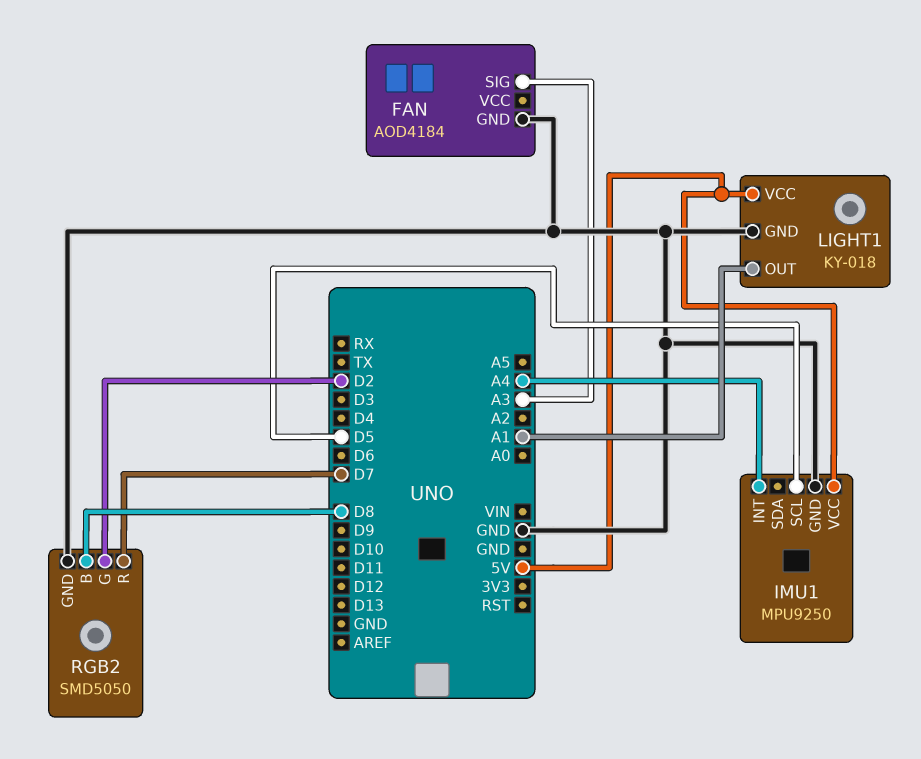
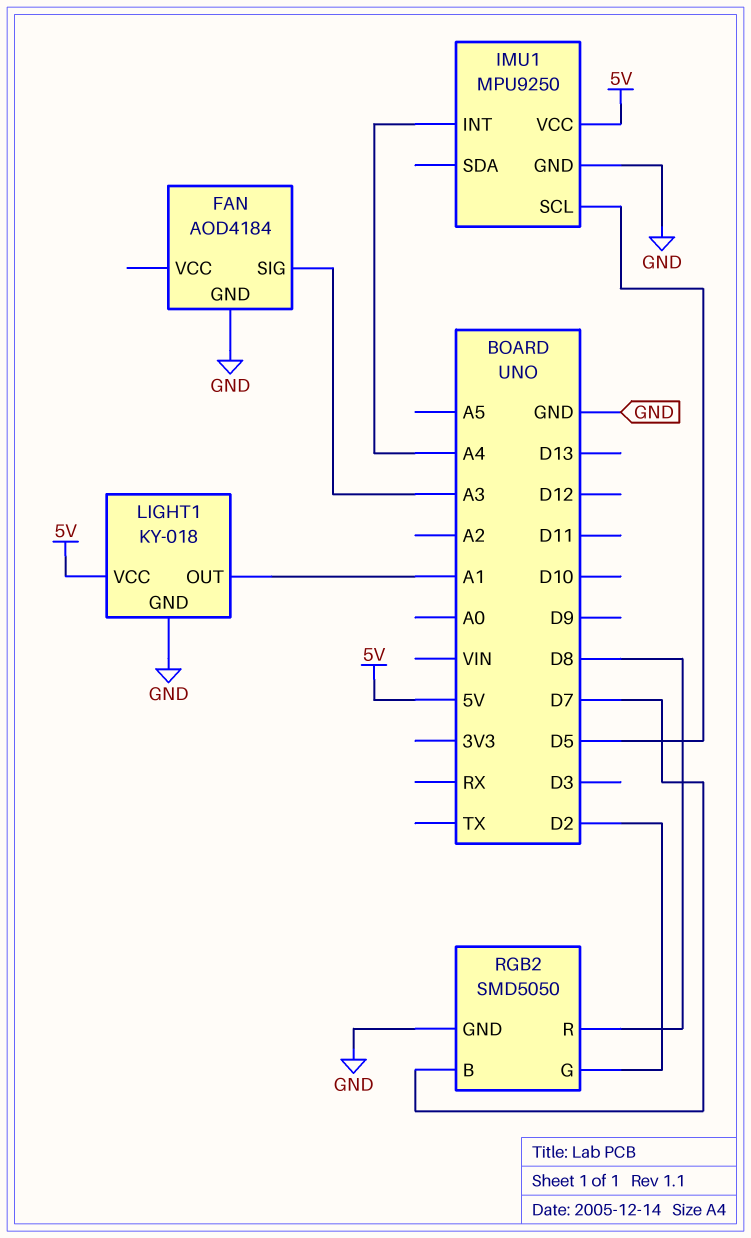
RGB2 pin B: D8 -> D7
RGB2 pin R: D7 -> D8

